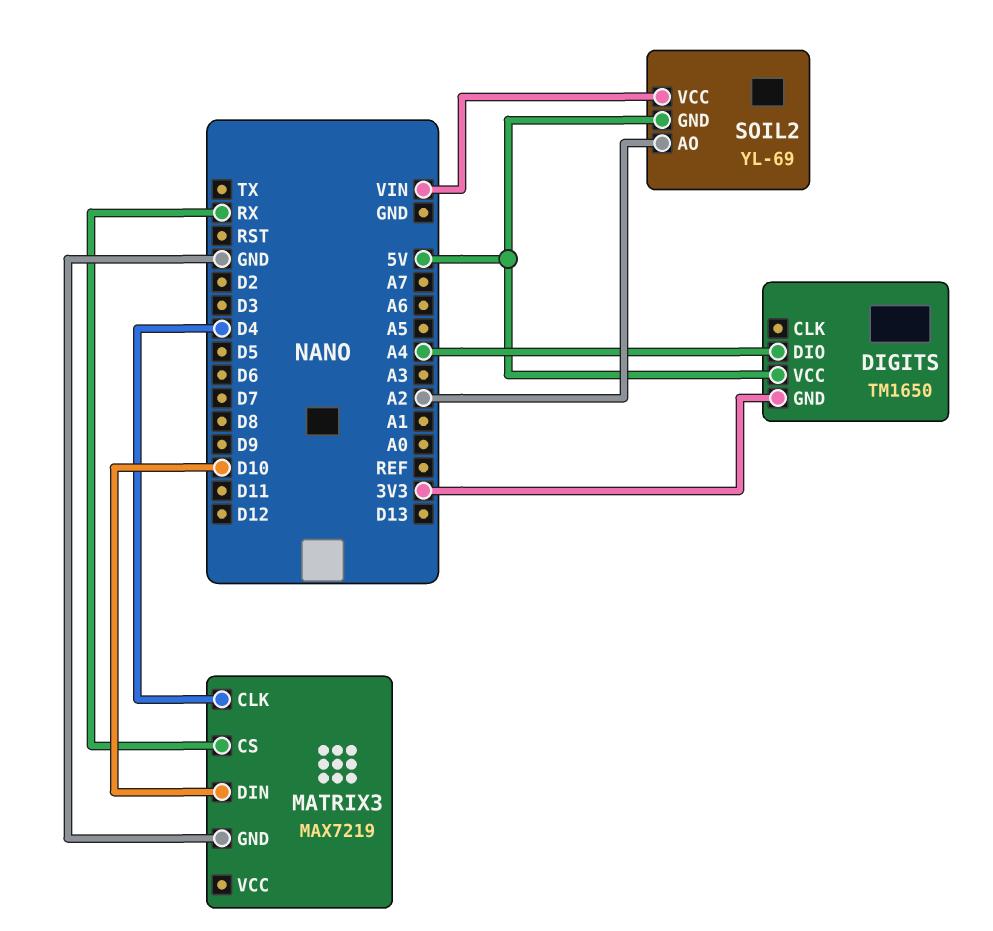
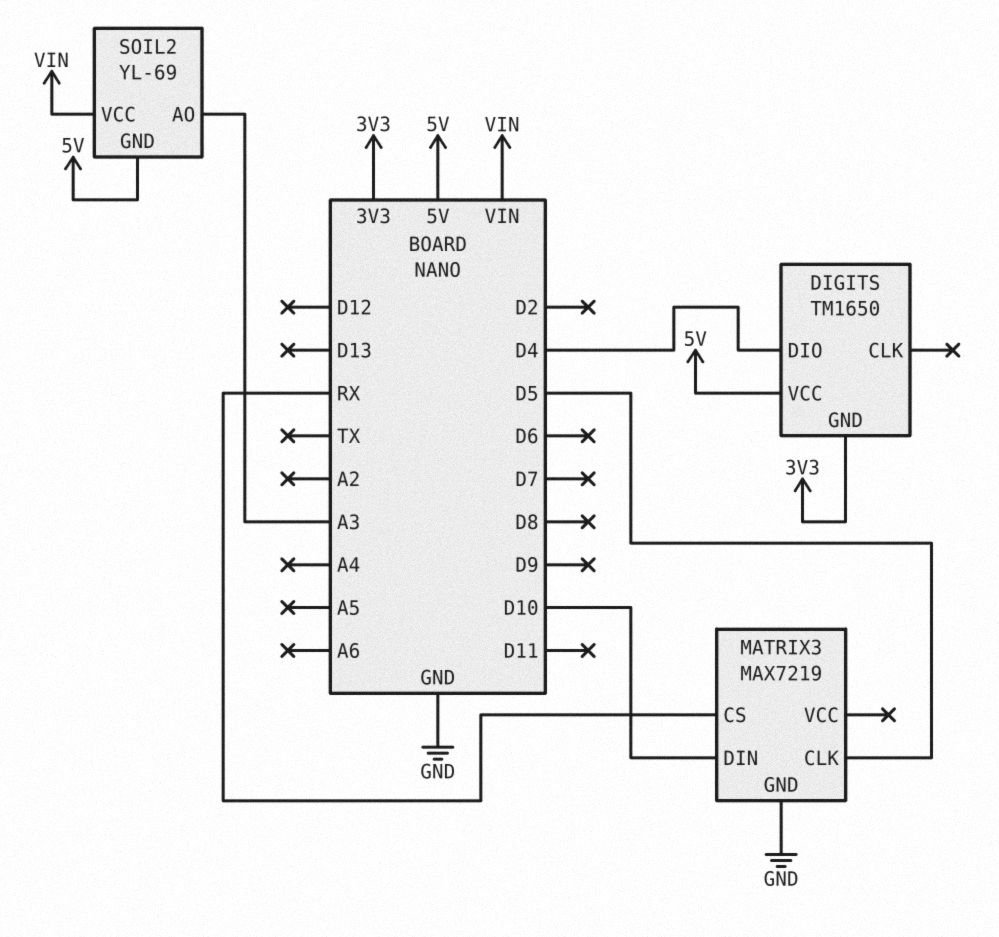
DIGITS pin DIO: A4 -> D4
MATRIX3 pin CLK: D4 -> D5
SOIL2 pin AO: A2 -> A3

